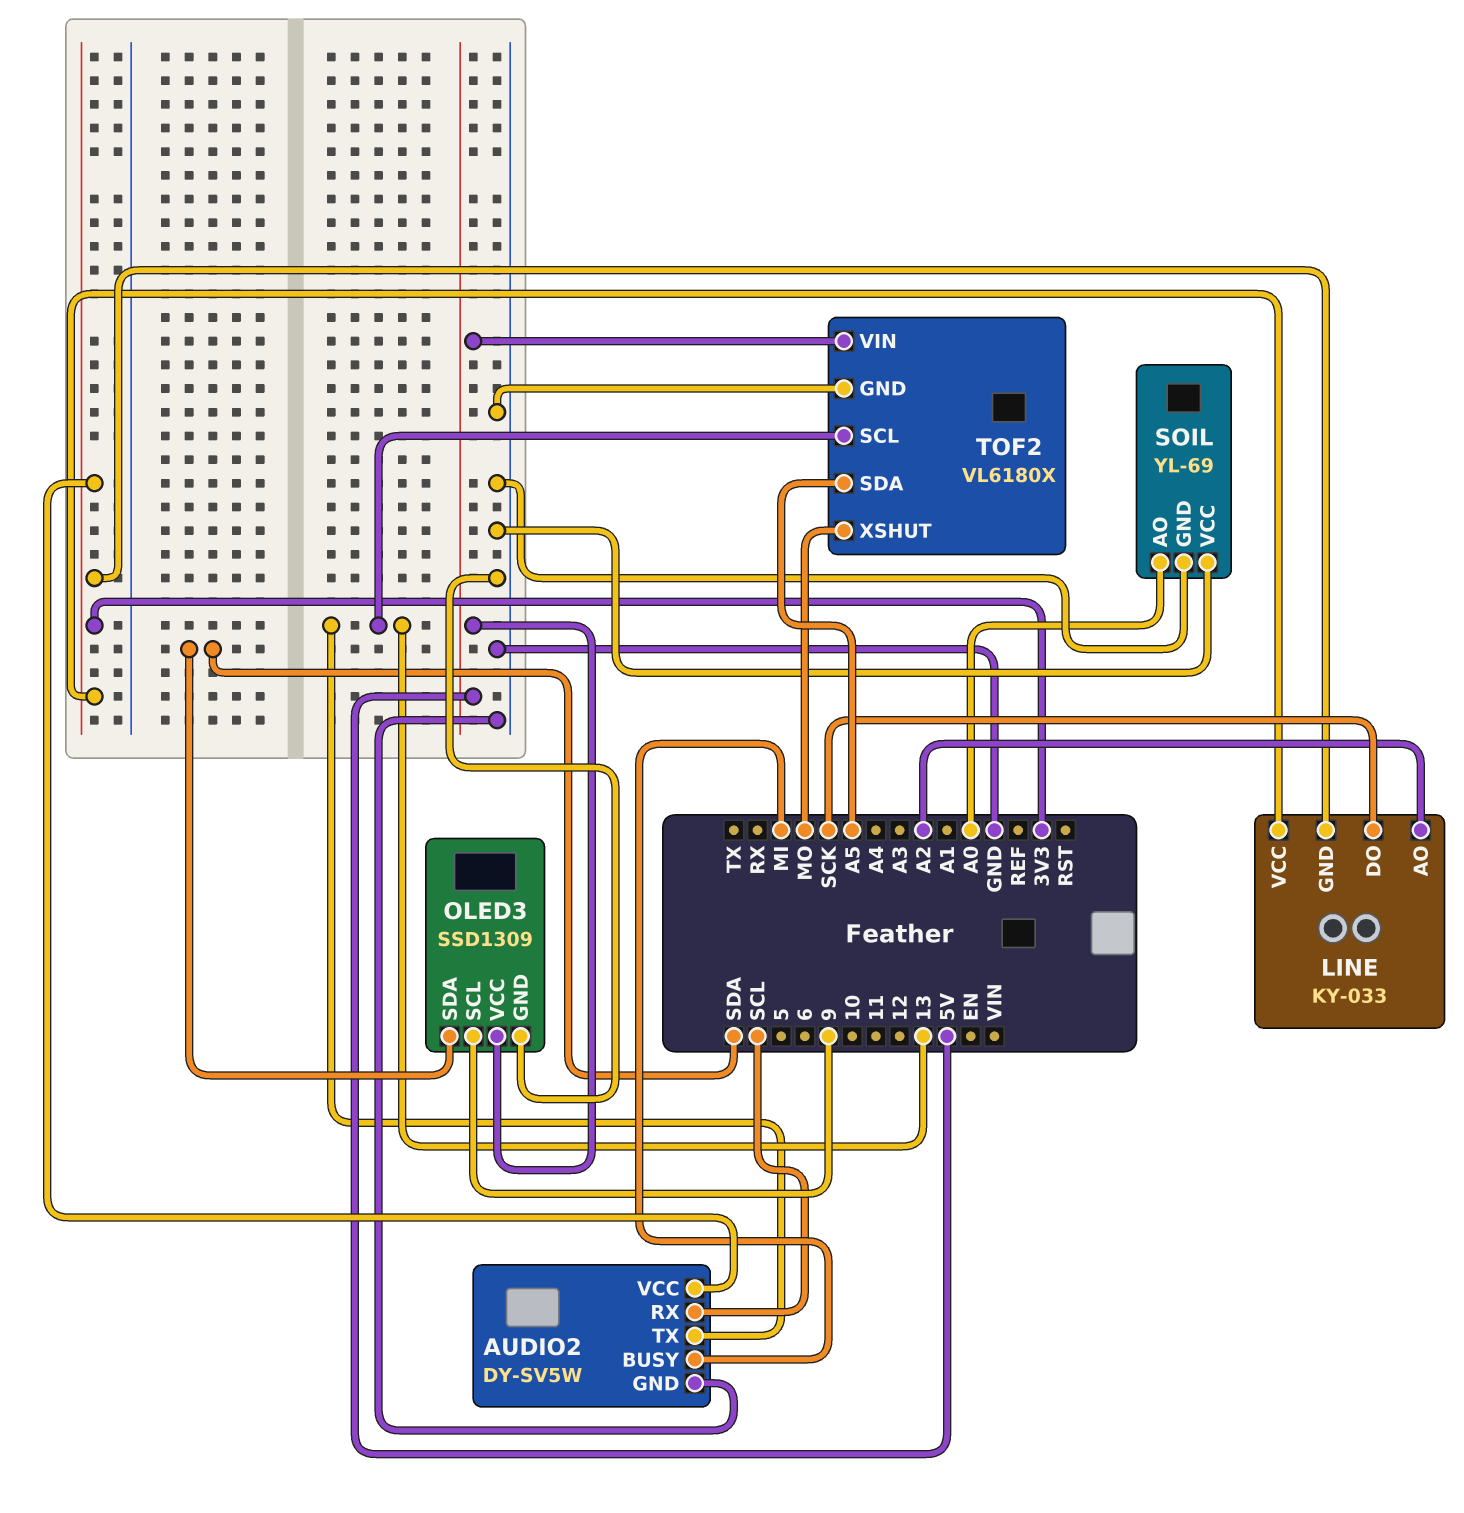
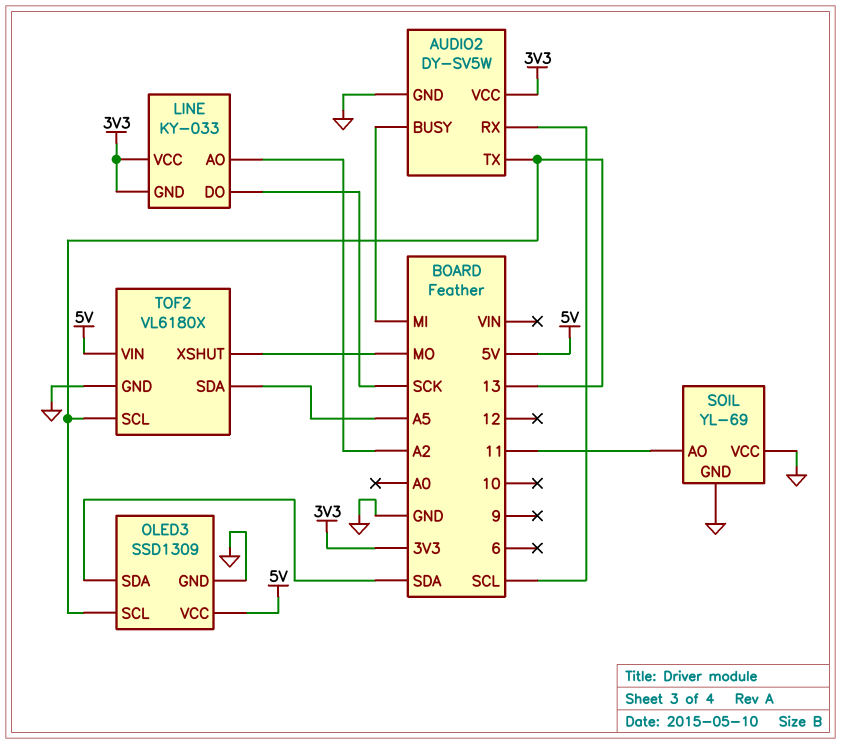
OLED3 pin SCL: 9 -> 13
SOIL pin AO: A0 -> 11

